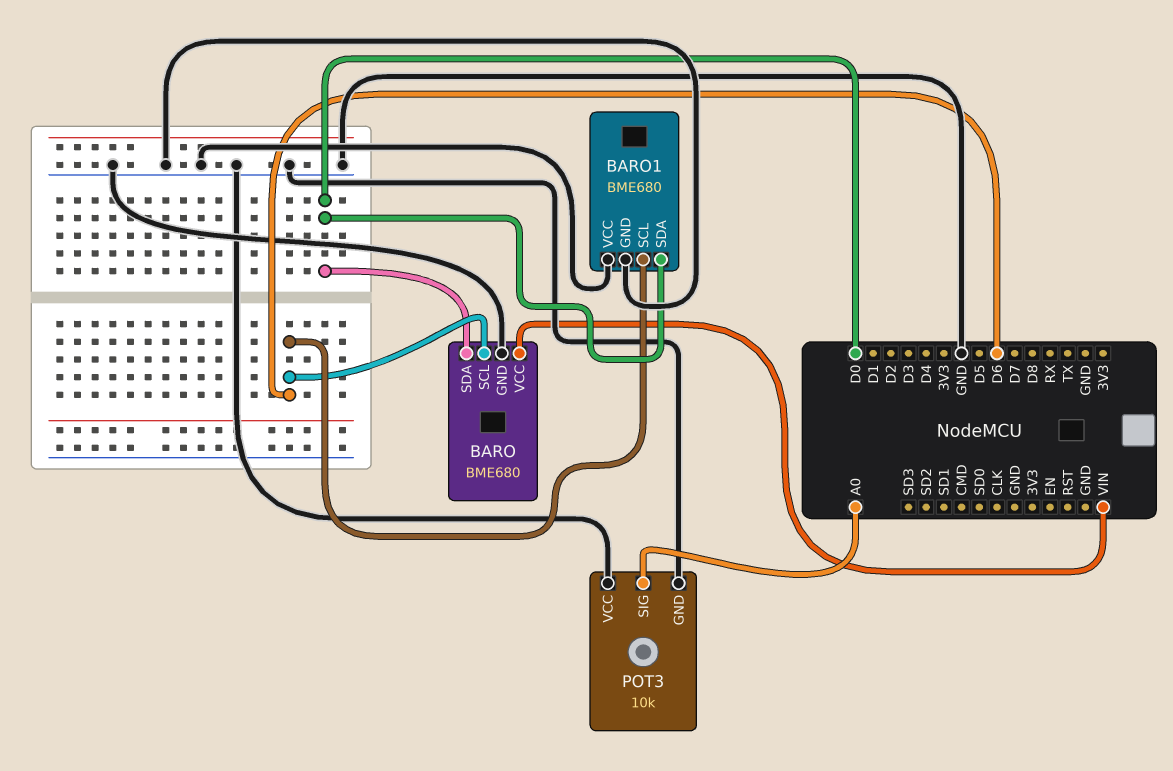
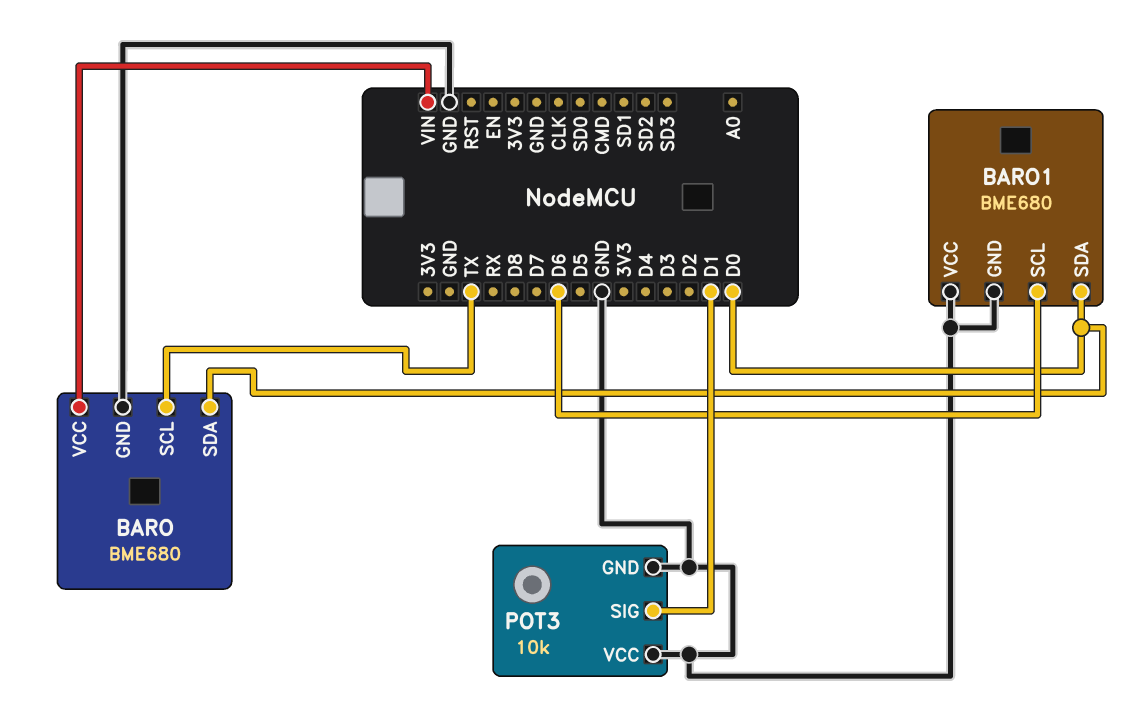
BARO pin SCL: D6 -> TX
POT3 pin SIG: A0 -> D1

